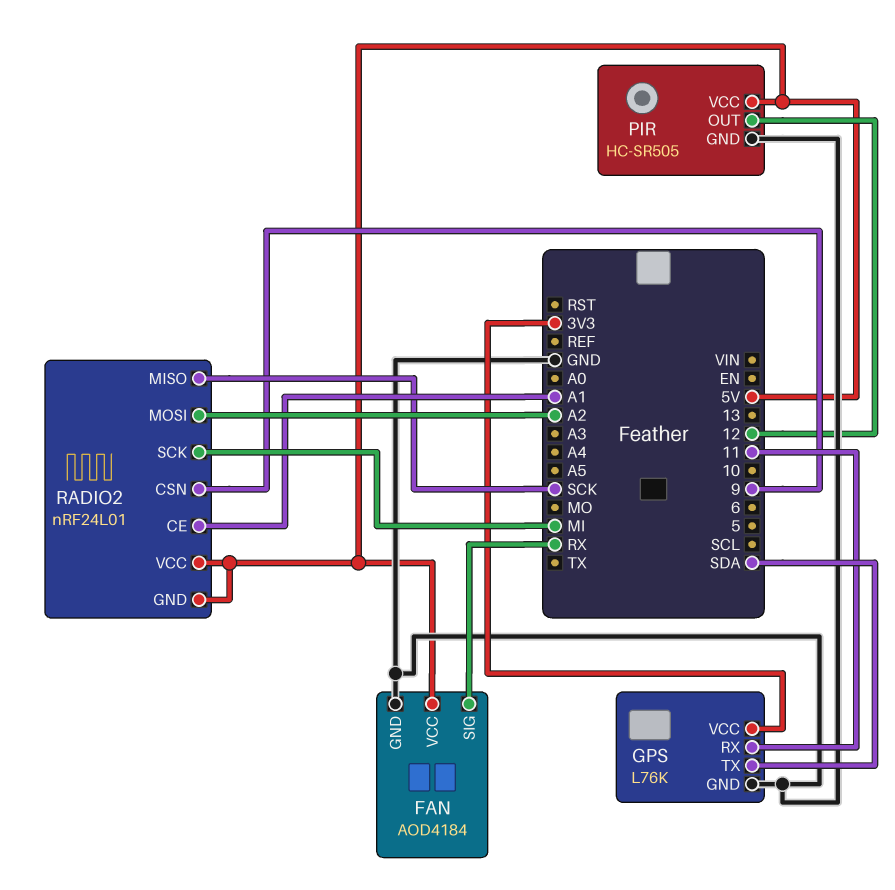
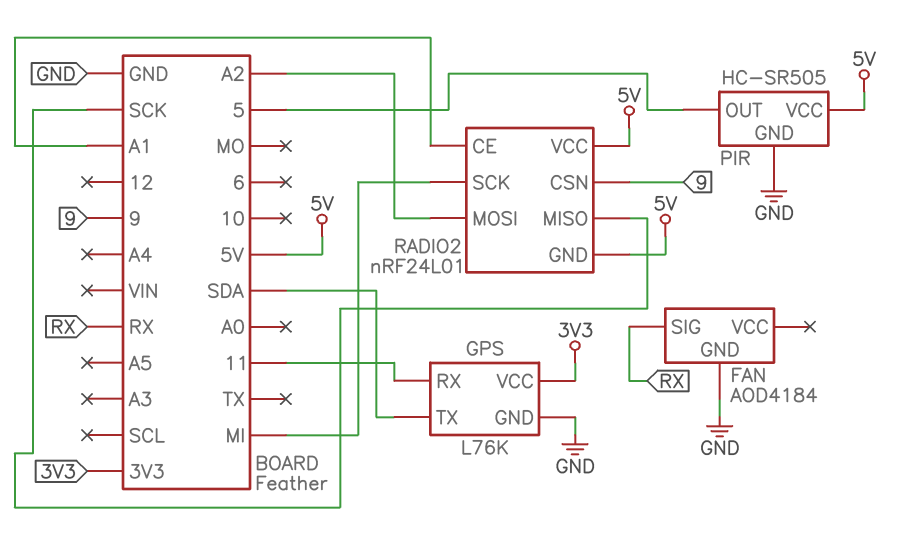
FAN pin VCC: 5V -> none
PIR pin OUT: 12 -> 5

